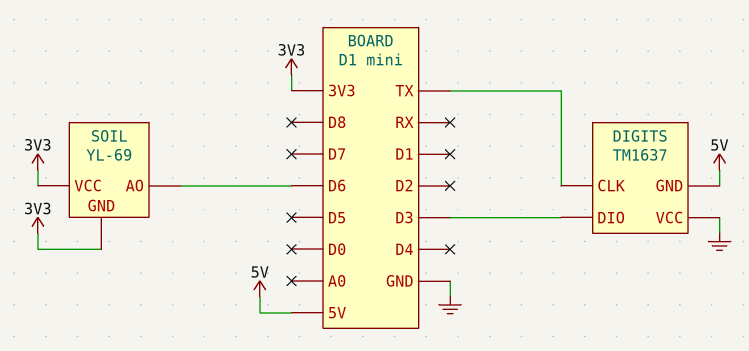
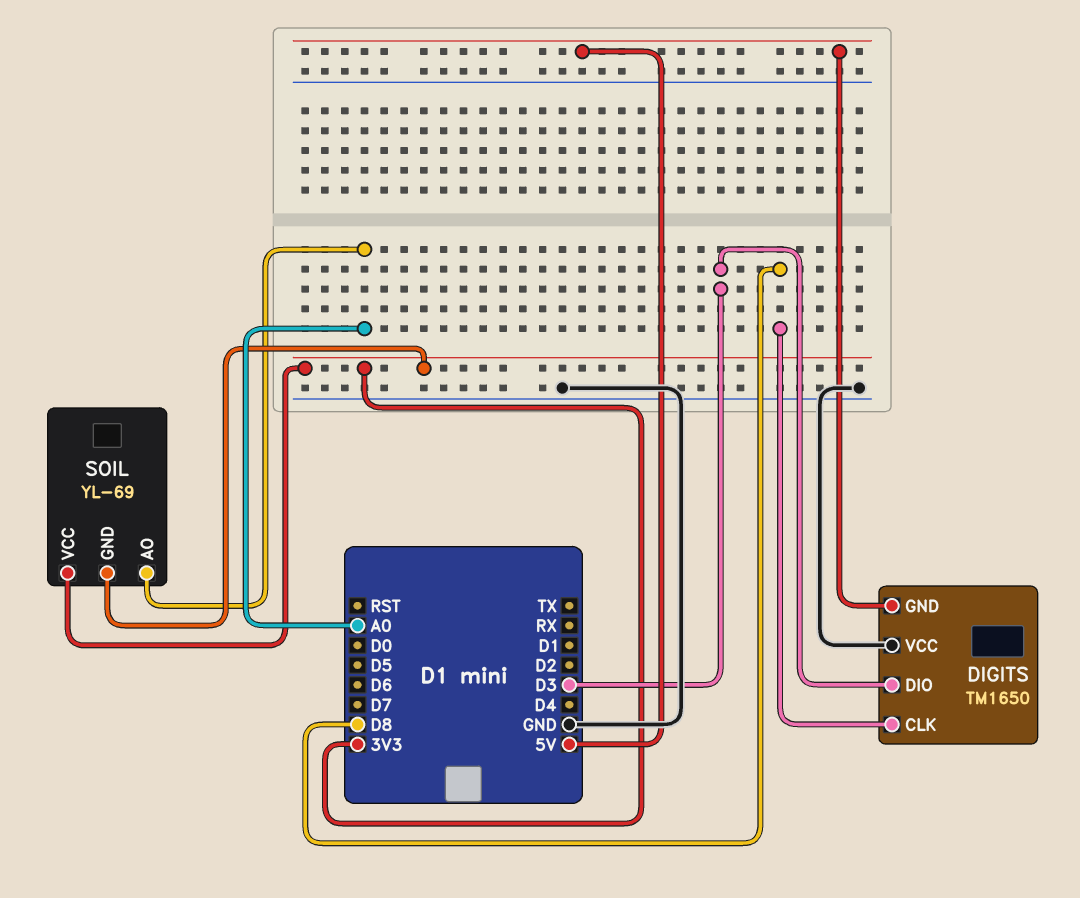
DIGITS: TM1637 -> TM1650
DIGITS pin CLK: TX -> D8
SOIL pin AO: D6 -> A0

